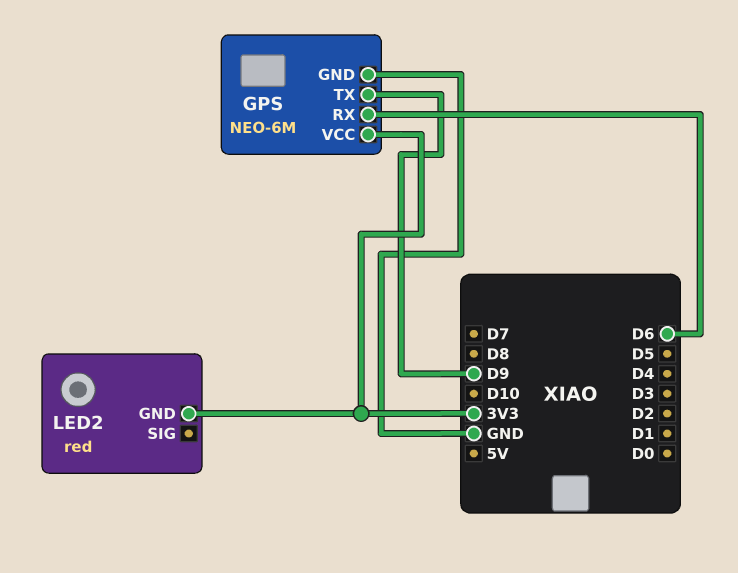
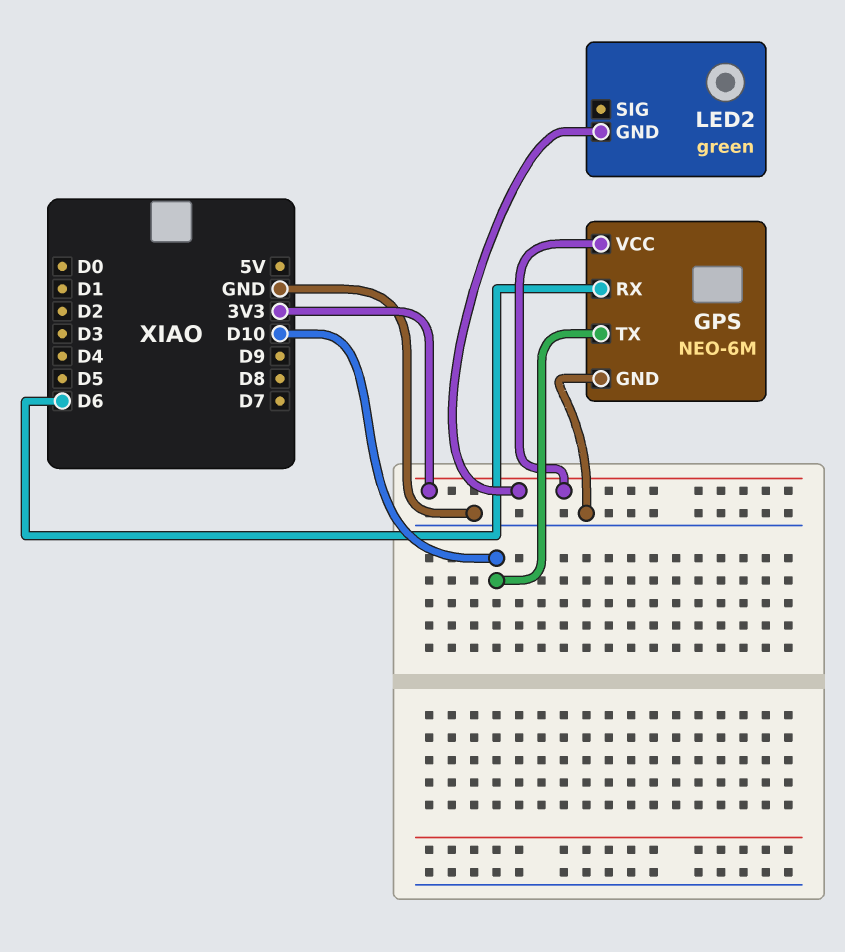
GPS pin TX: D9 -> D10
LED2: red -> green

